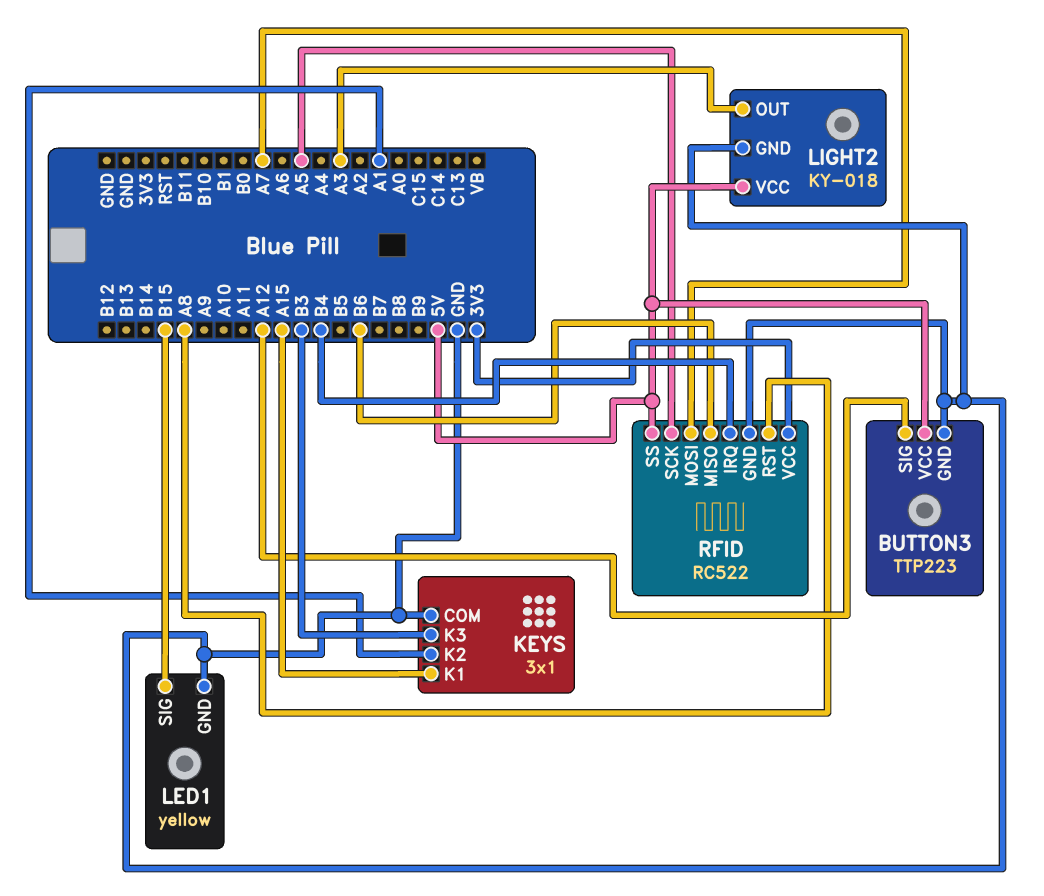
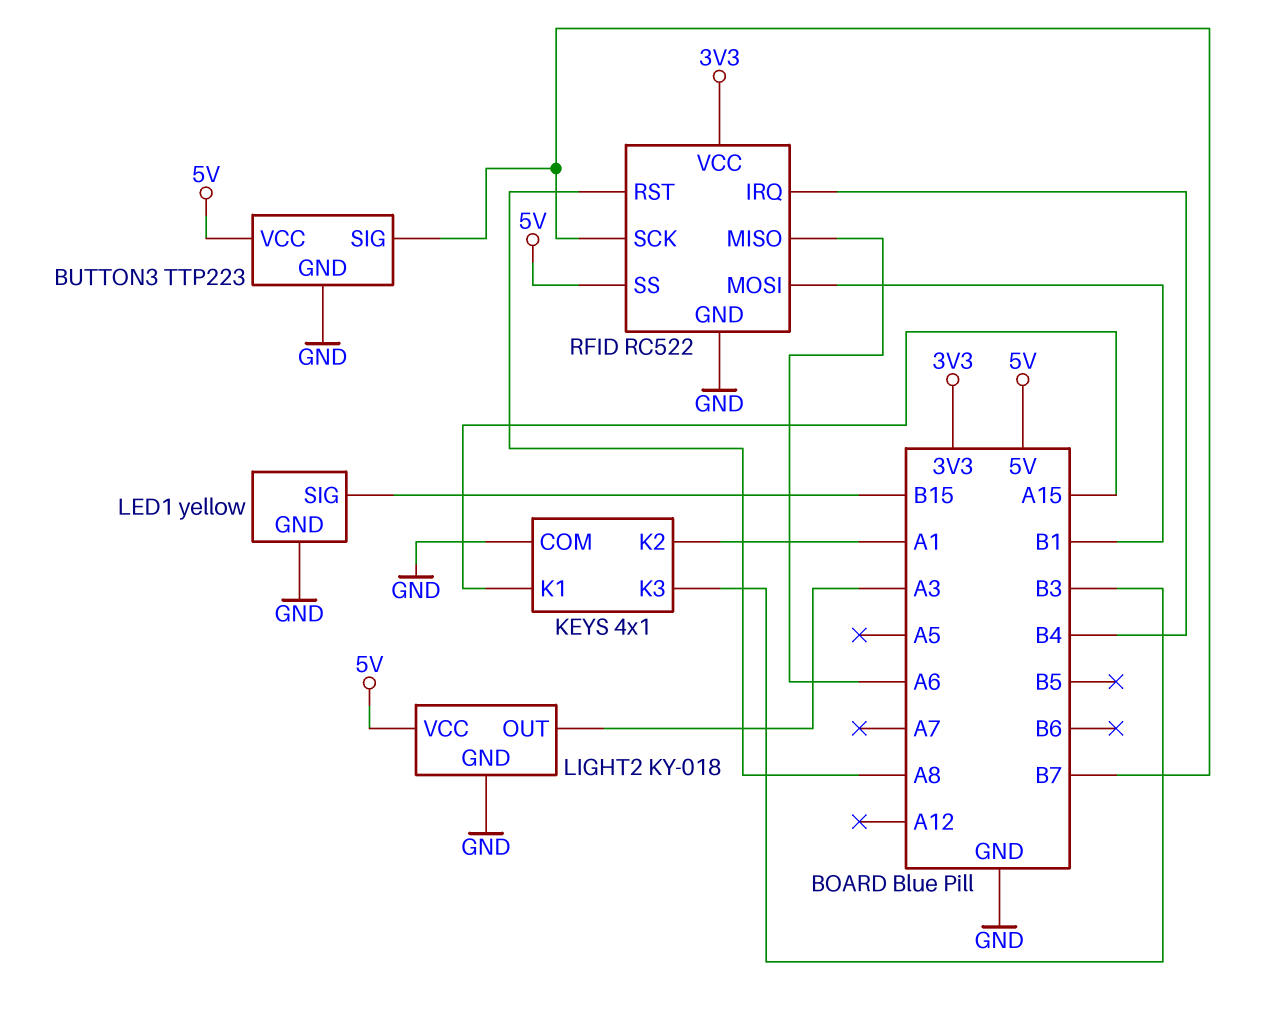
BUTTON3 pin SIG: A12 -> B7
KEYS: 3x1 -> 4x1
RFID pin MISO: B6 -> A6
RFID pin MOSI: A7 -> B1
RFID pin SCK: A5 -> B7

